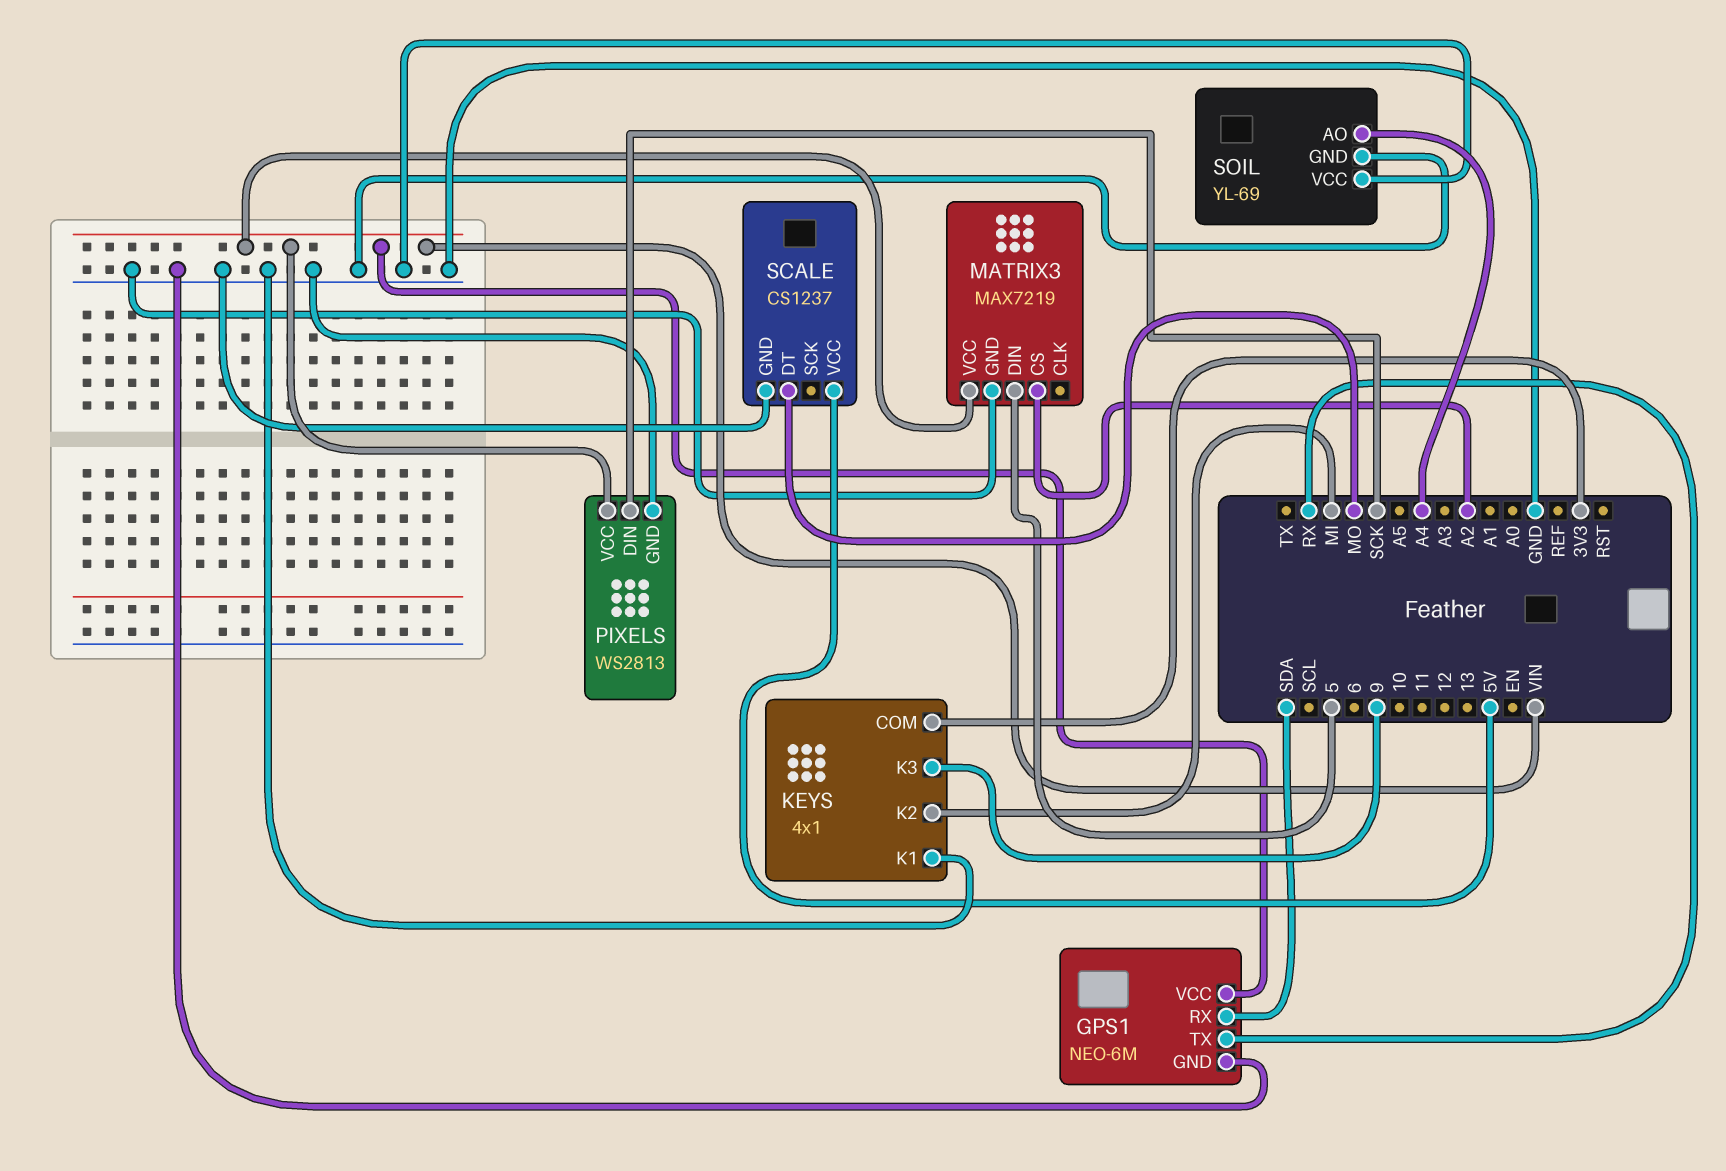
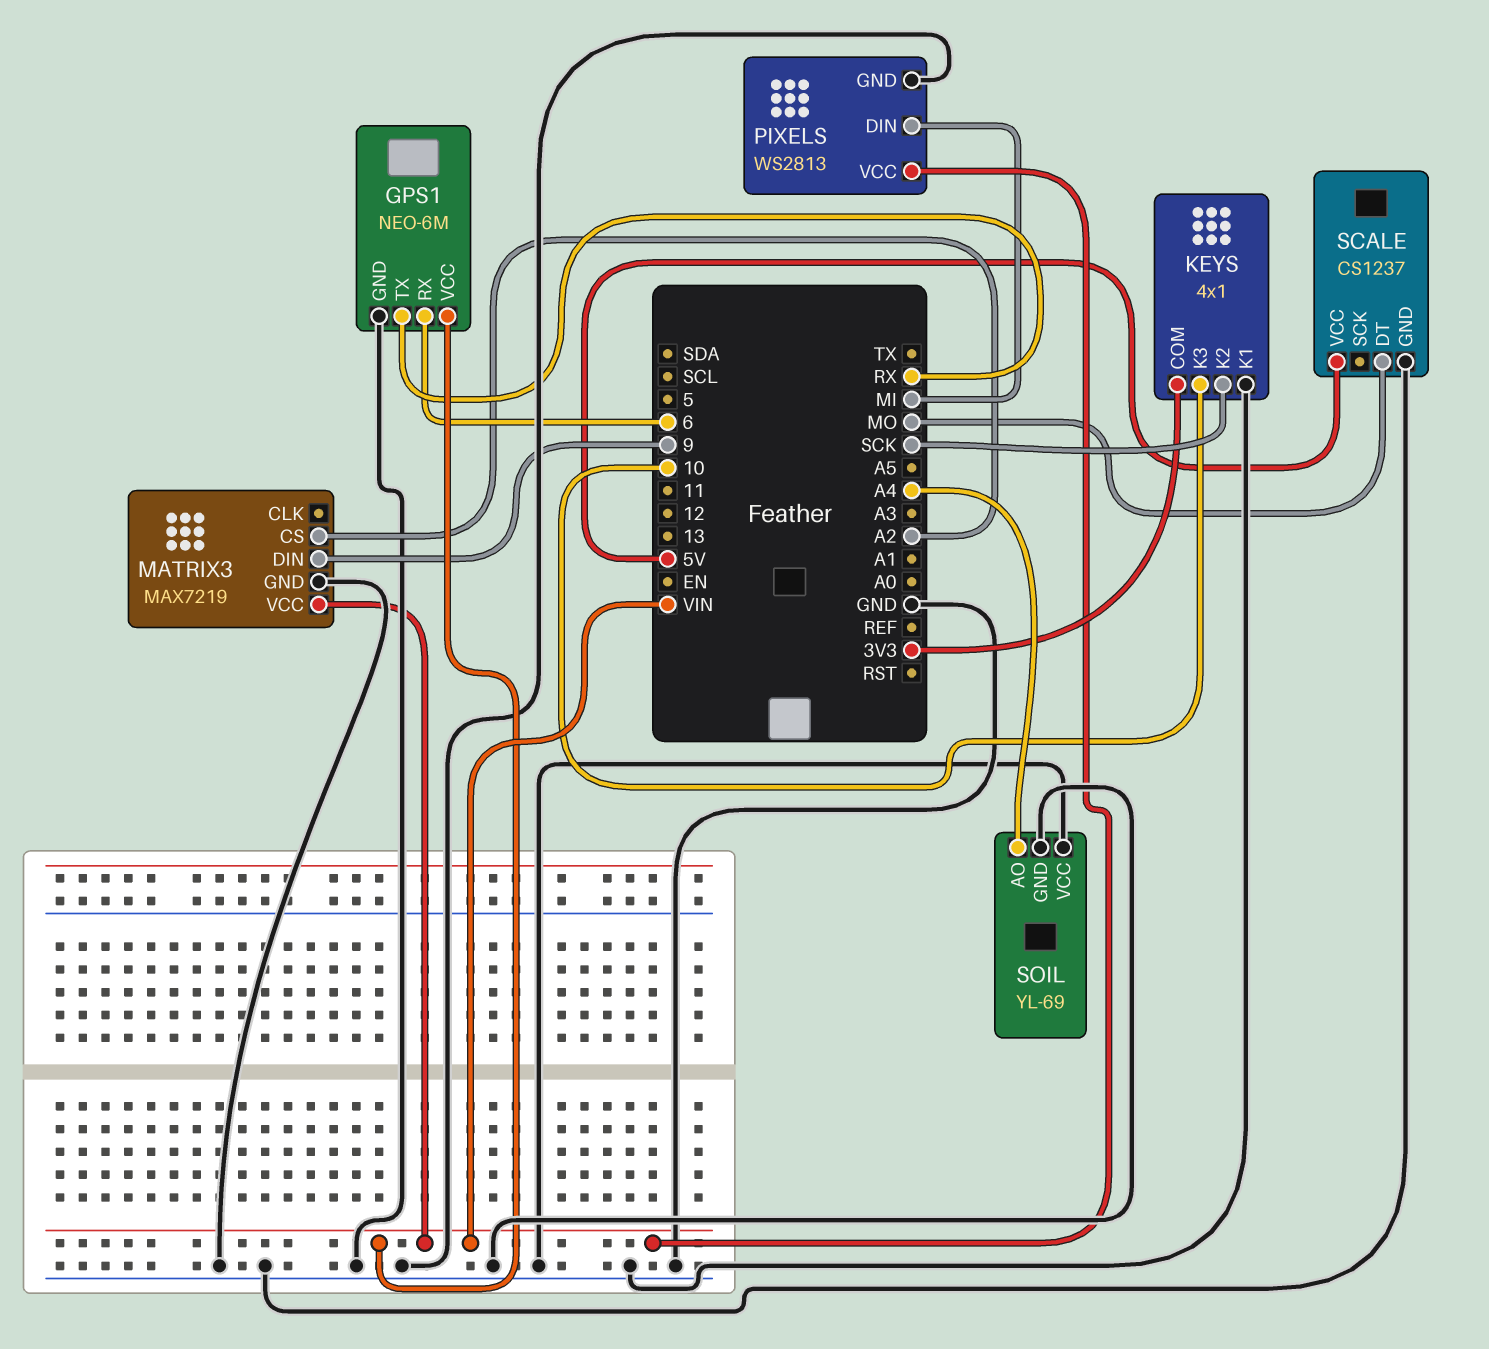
GPS1 pin RX: SDA -> 6
KEYS pin K2: MI -> SCK
KEYS pin K3: 9 -> 10
MATRIX3 pin DIN: 5 -> 9
PIXELS pin DIN: SCK -> MI

